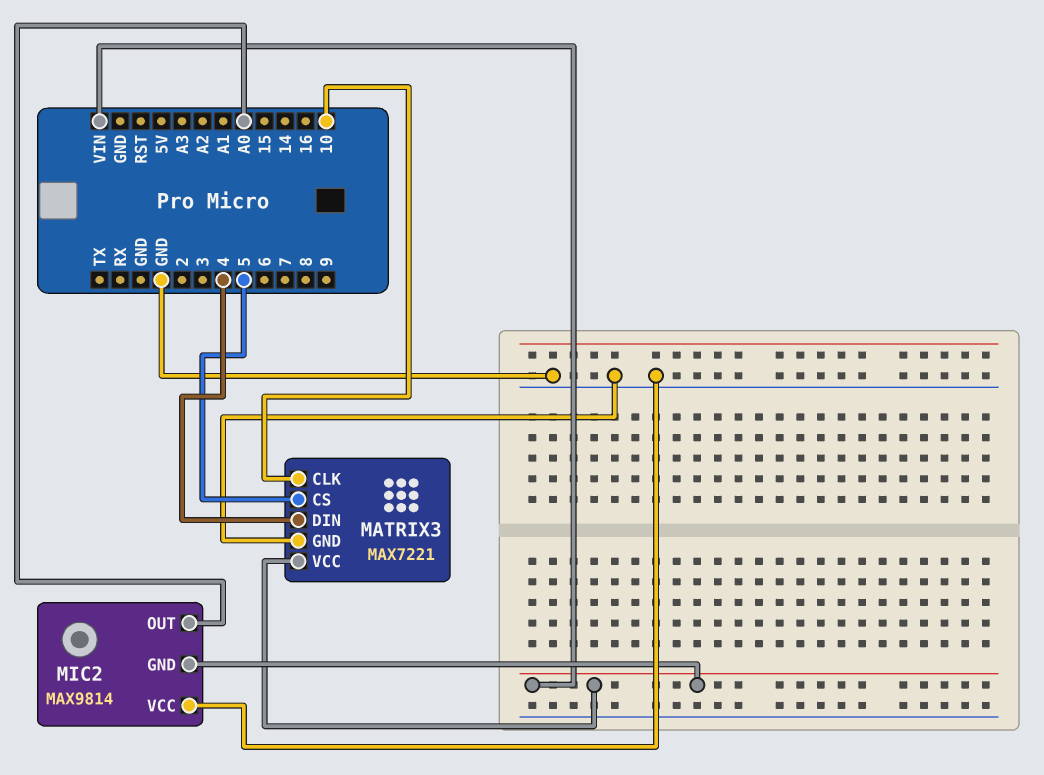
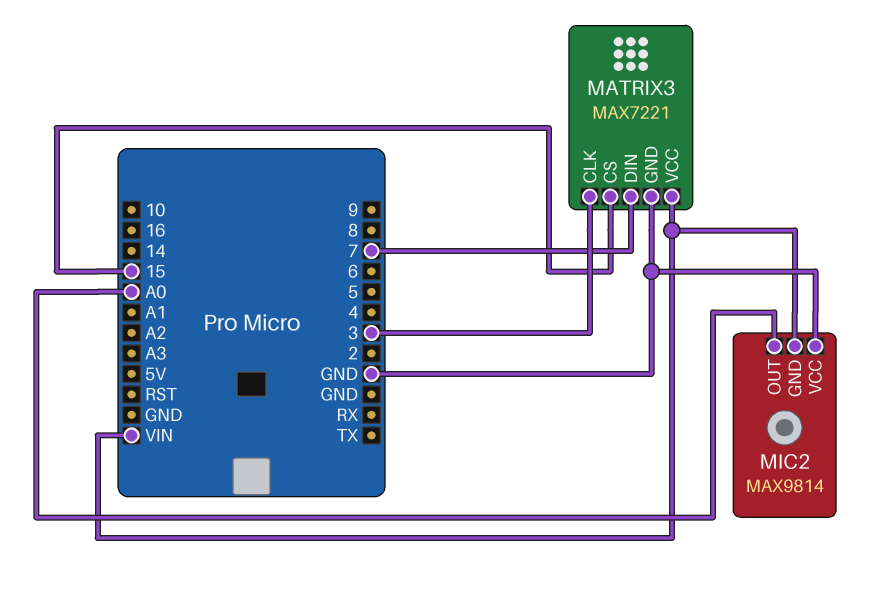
MATRIX3 pin CLK: 10 -> 3
MATRIX3 pin CS: 5 -> 15
MATRIX3 pin DIN: 4 -> 7

